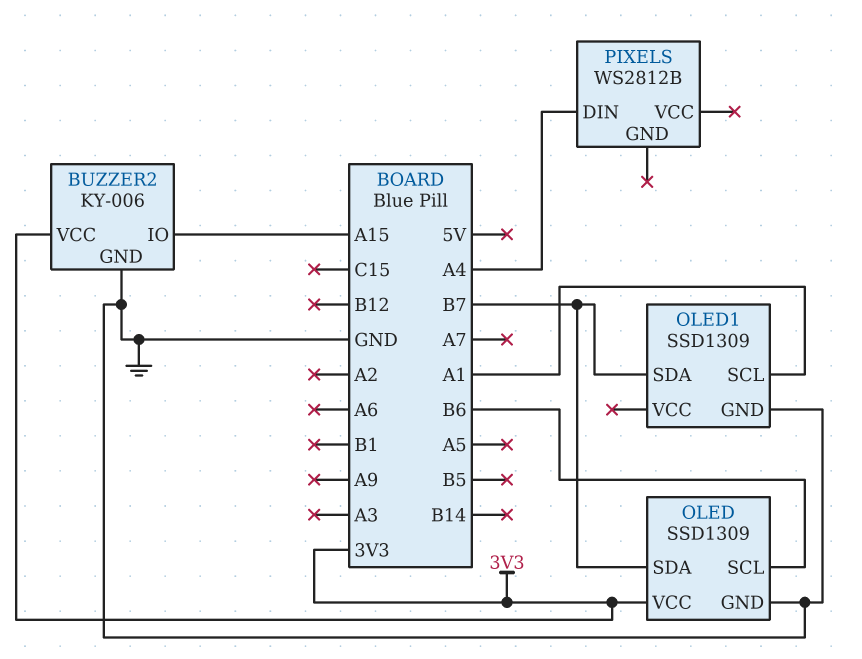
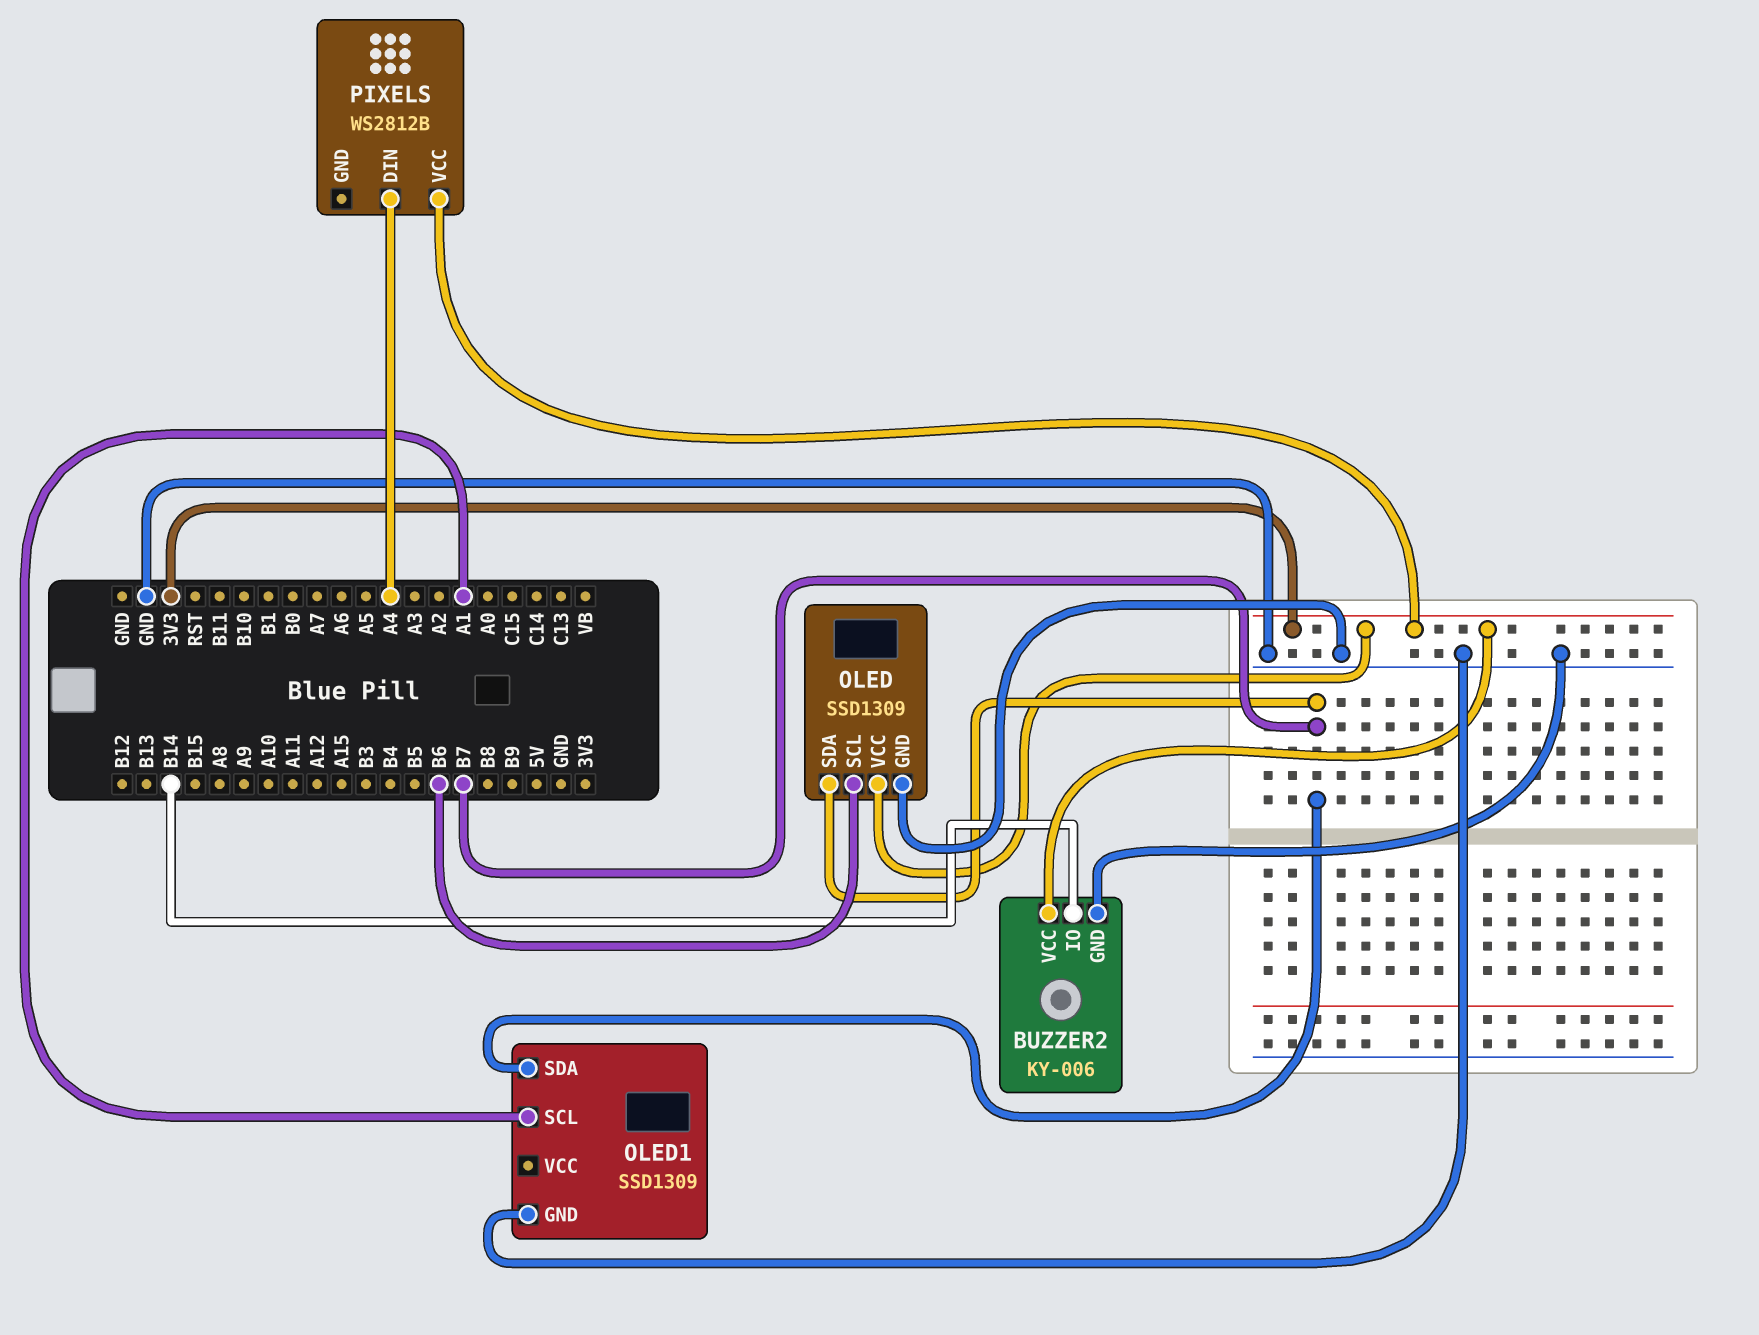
BUZZER2 pin IO: A15 -> B14
PIXELS pin VCC: none -> 3V3

